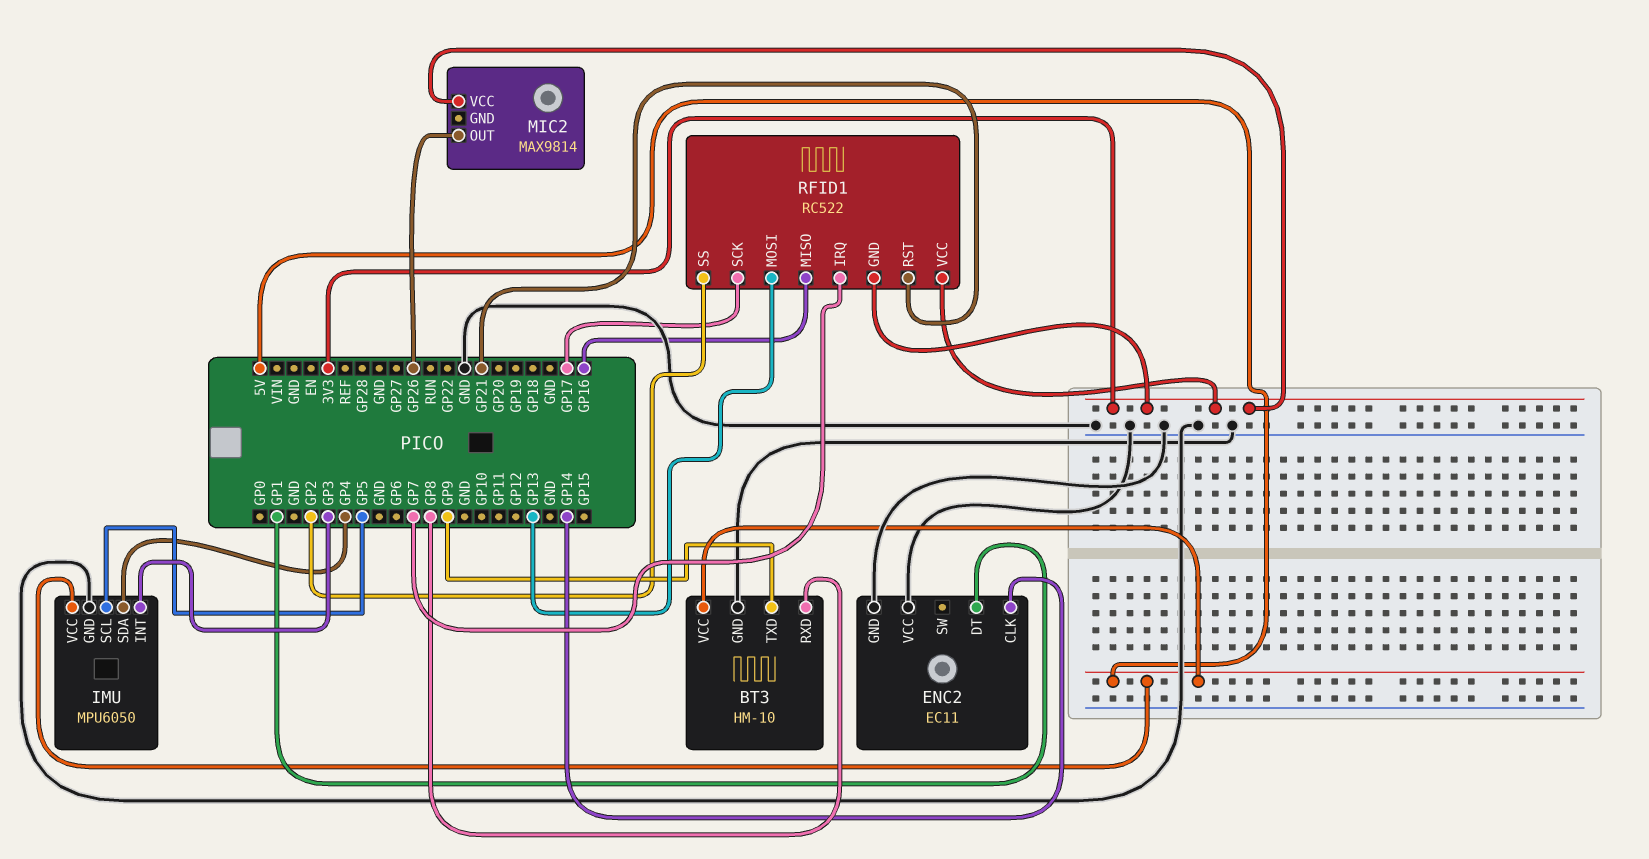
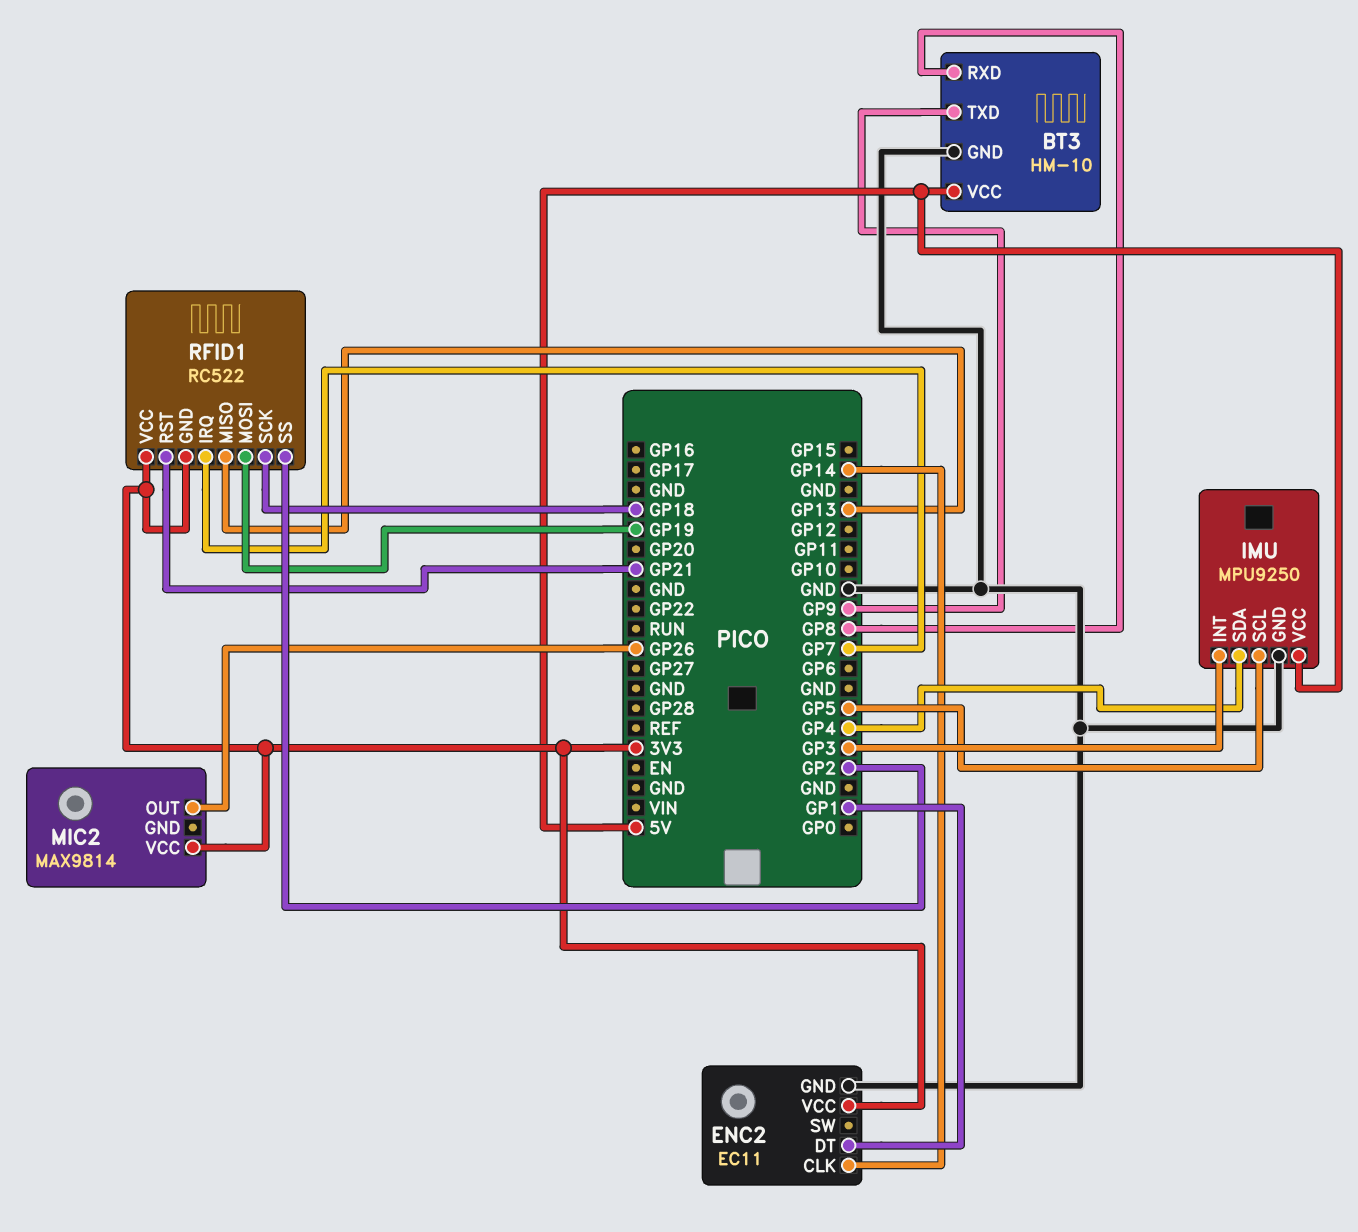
ENC2 pin VCC: GND -> 3V3
IMU: MPU6050 -> MPU9250
RFID1 pin MISO: GP16 -> GP13
RFID1 pin MOSI: GP13 -> GP19
RFID1 pin SCK: GP17 -> GP18

